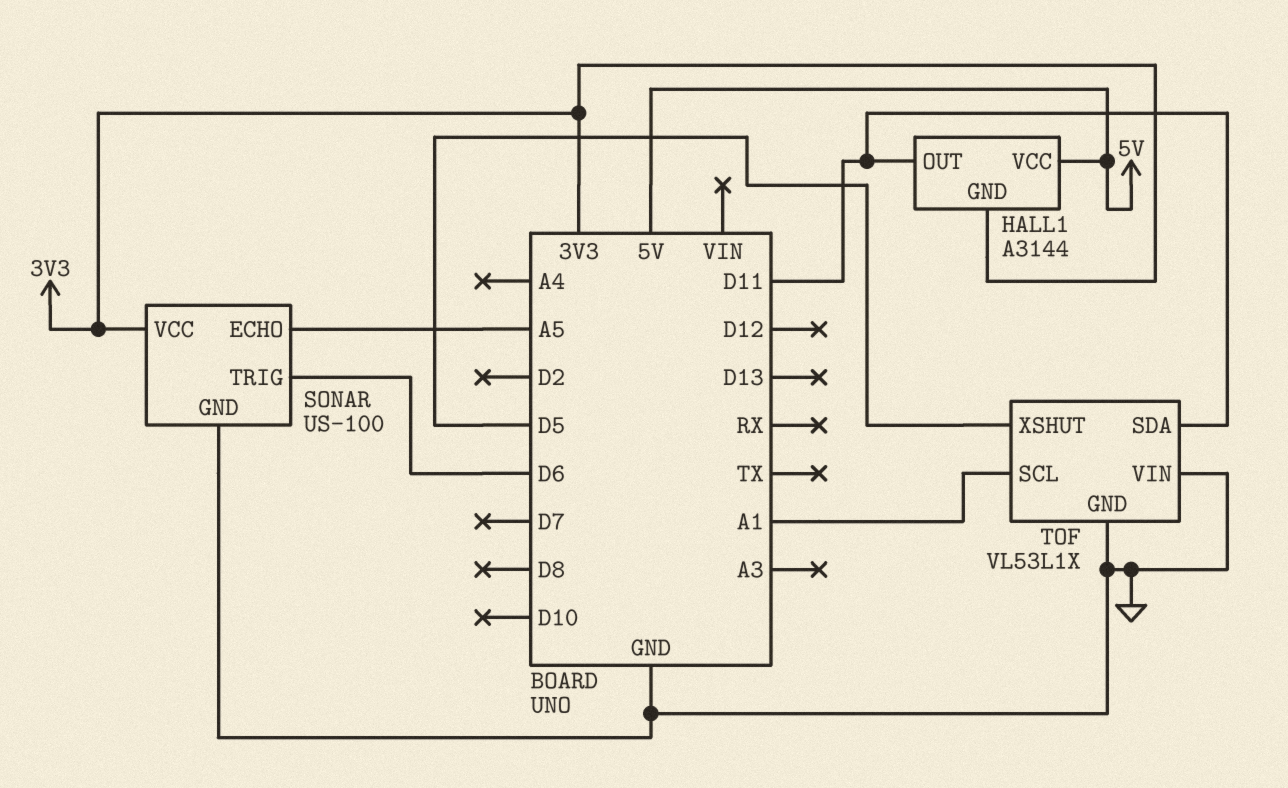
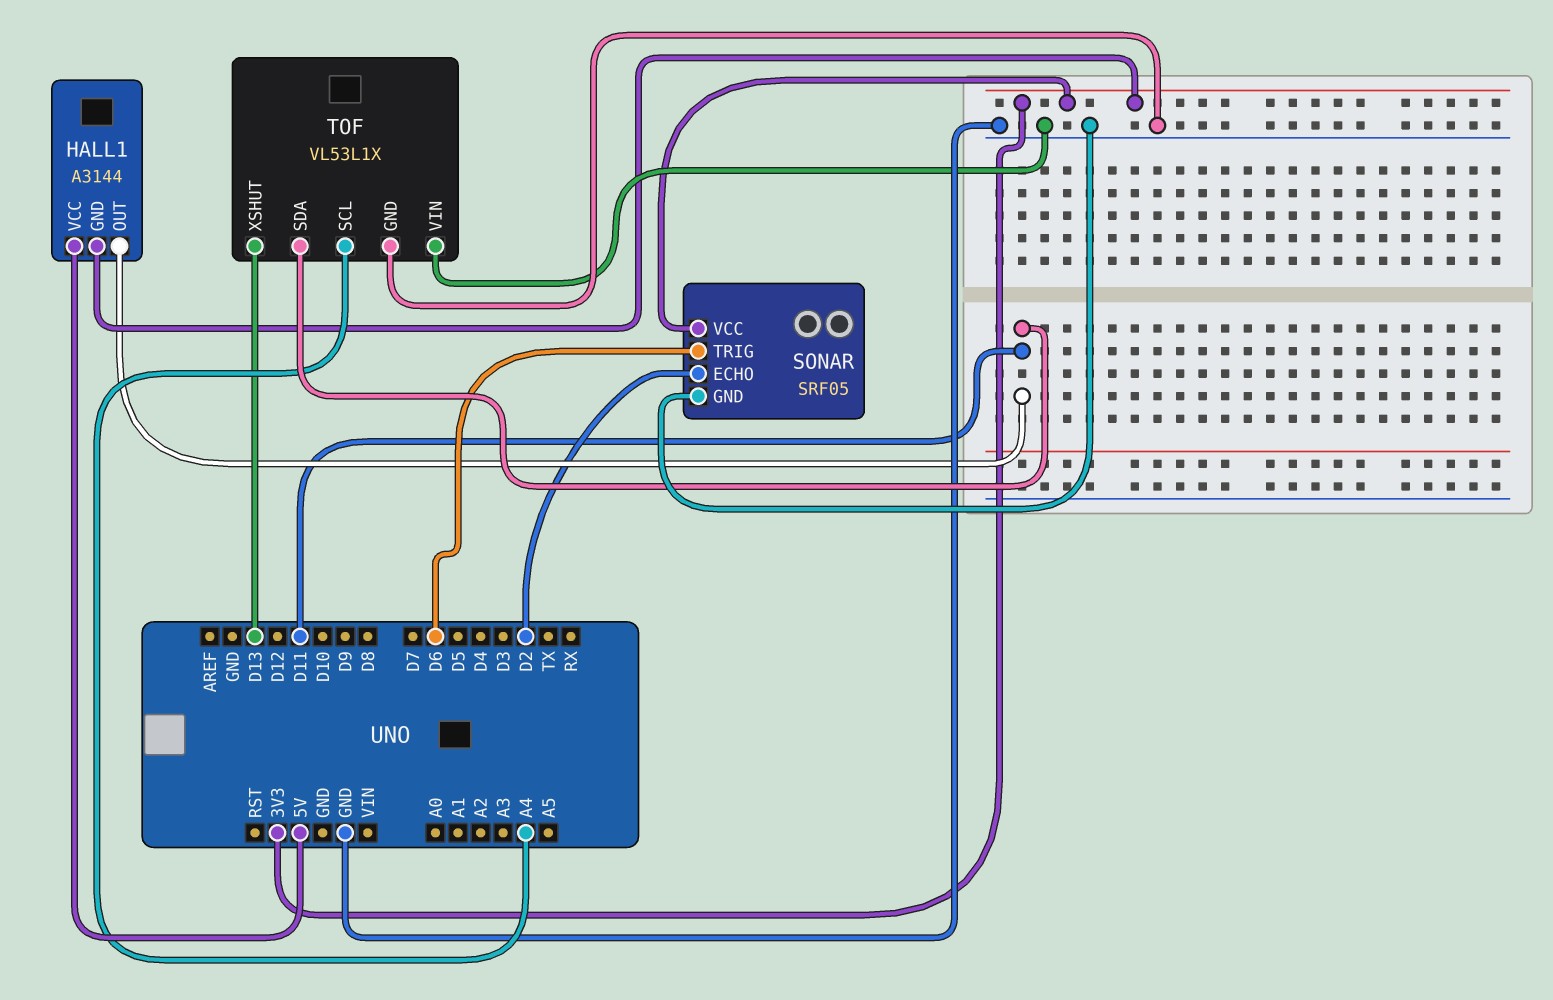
SONAR: US-100 -> SRF05
SONAR pin ECHO: A5 -> D2
TOF pin SCL: A1 -> A4
TOF pin XSHUT: D5 -> D13

